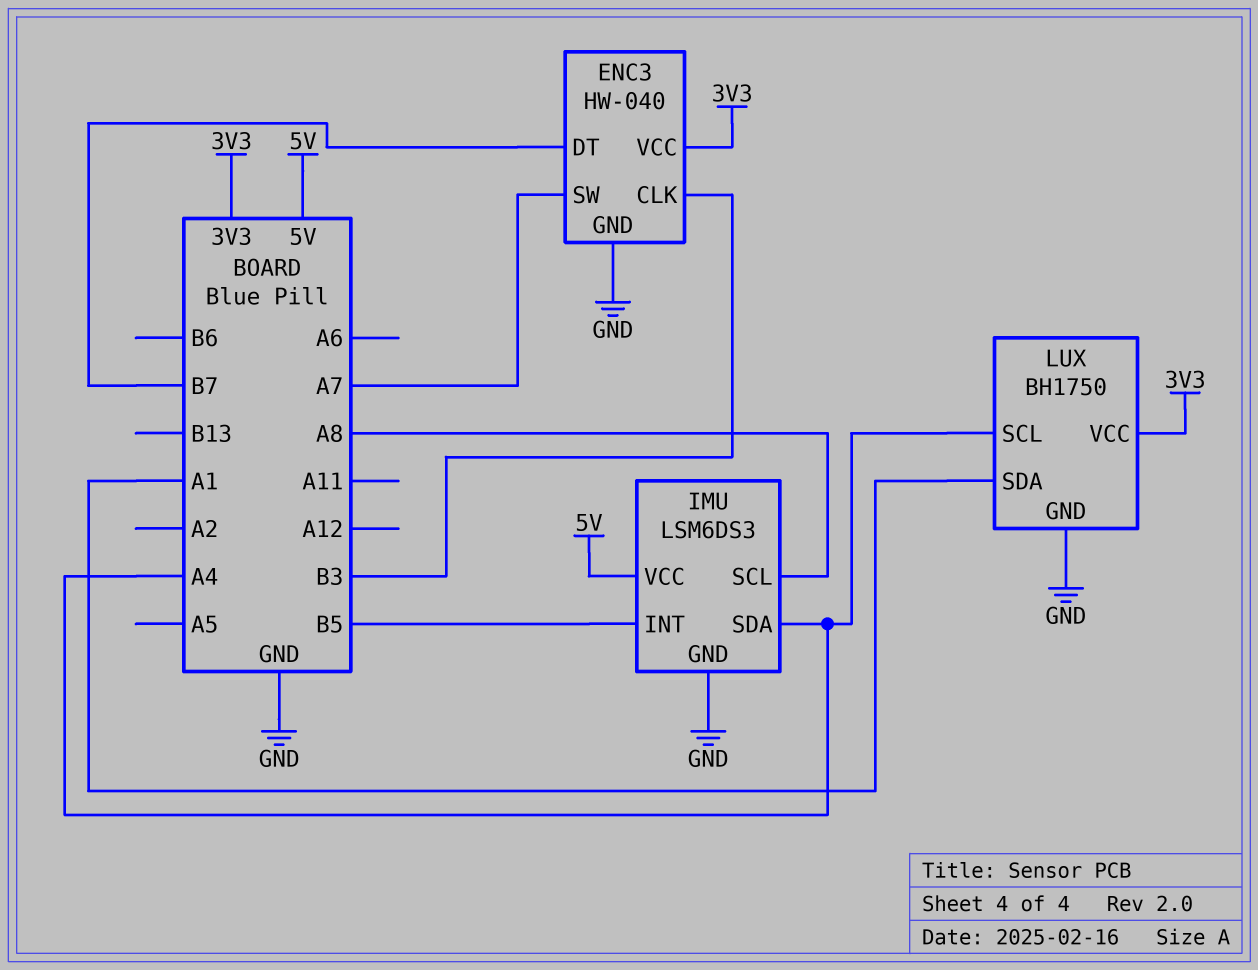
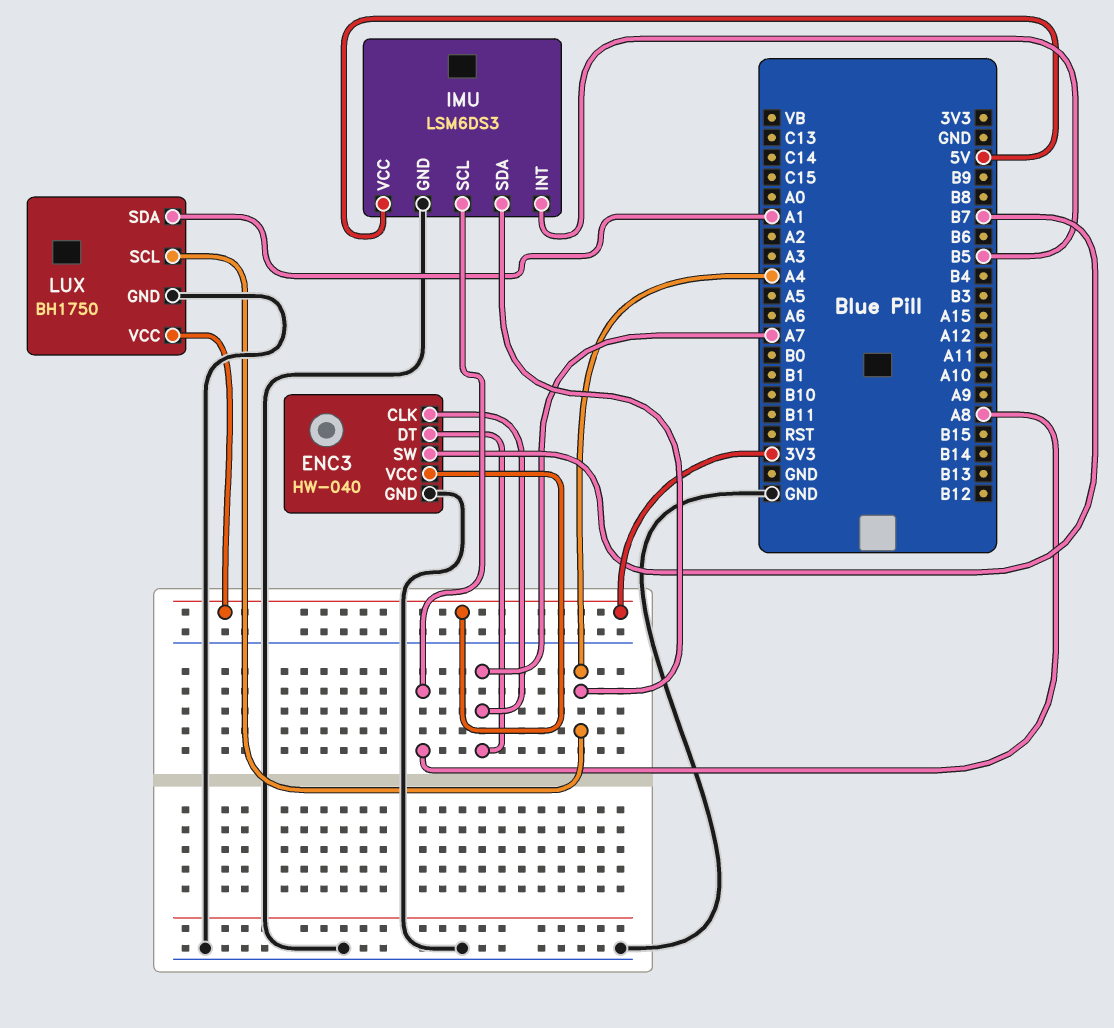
ENC3 pin CLK: B3 -> A7
ENC3 pin DT: B7 -> A7
ENC3 pin SW: A7 -> B7

